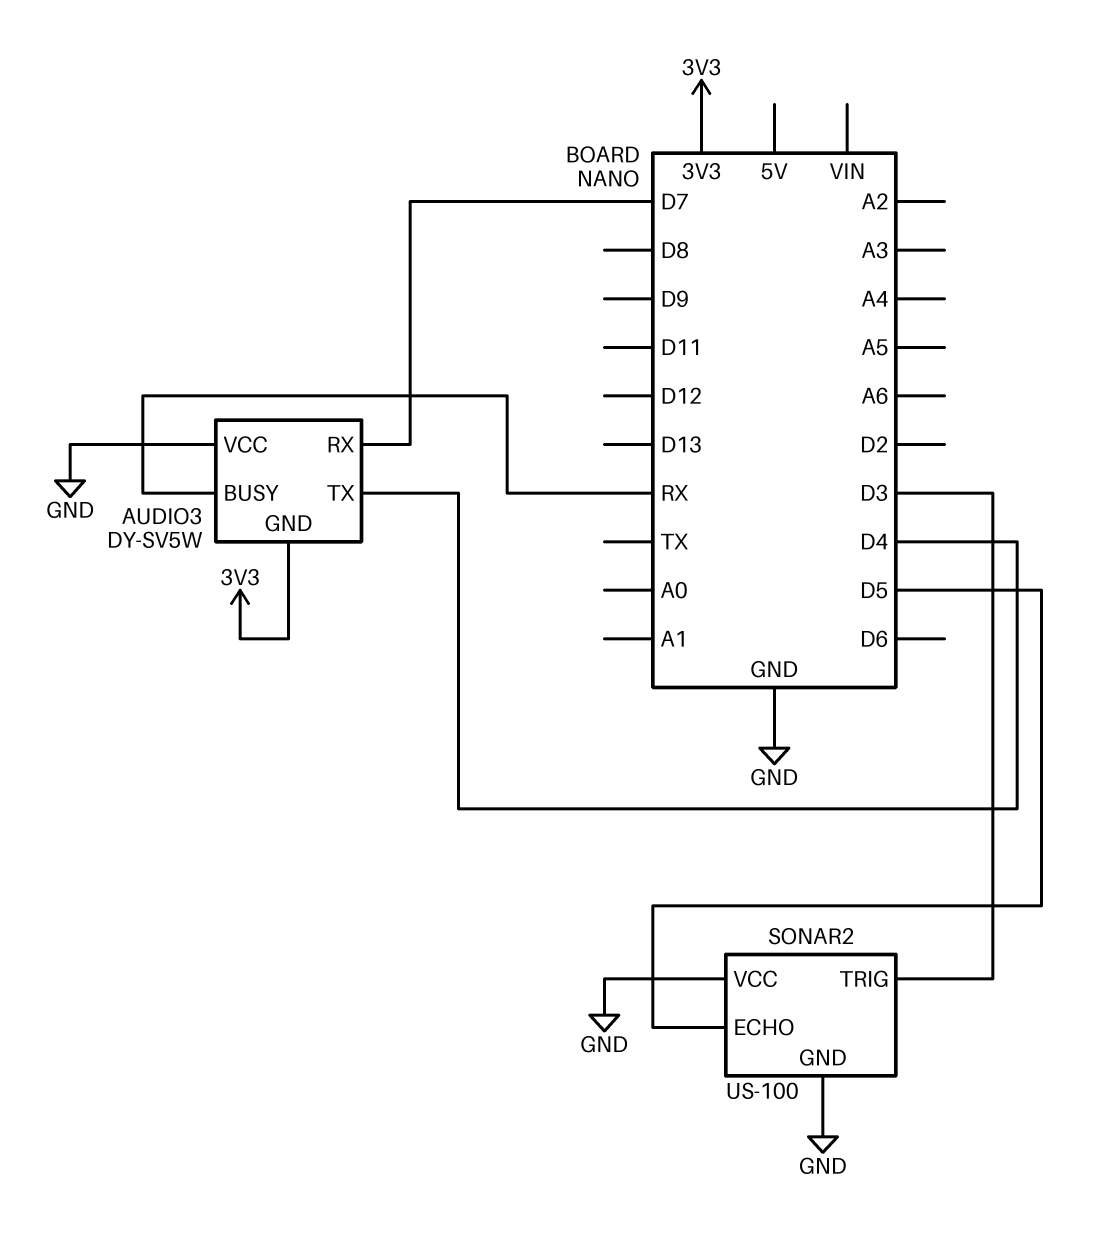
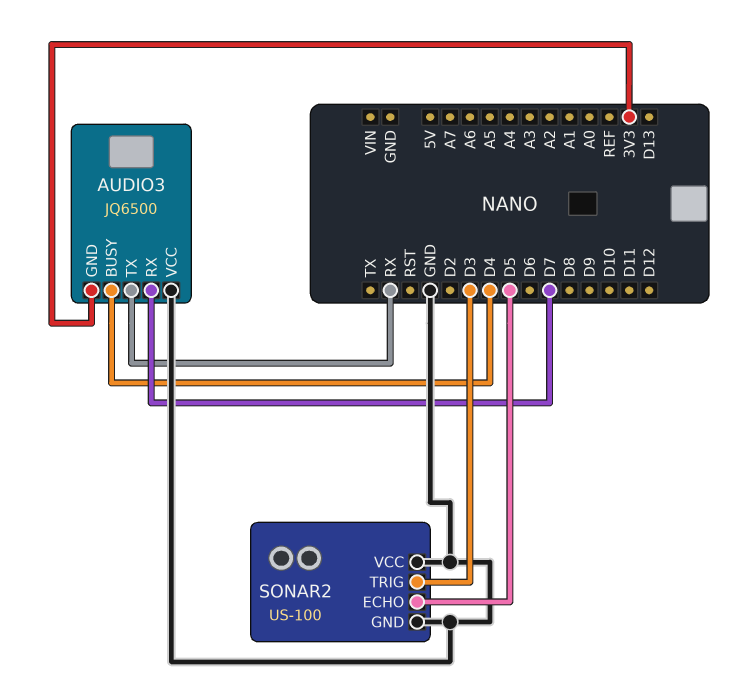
AUDIO3: DY-SV5W -> JQ6500
AUDIO3 pin BUSY: RX -> D4
AUDIO3 pin TX: D4 -> RX

